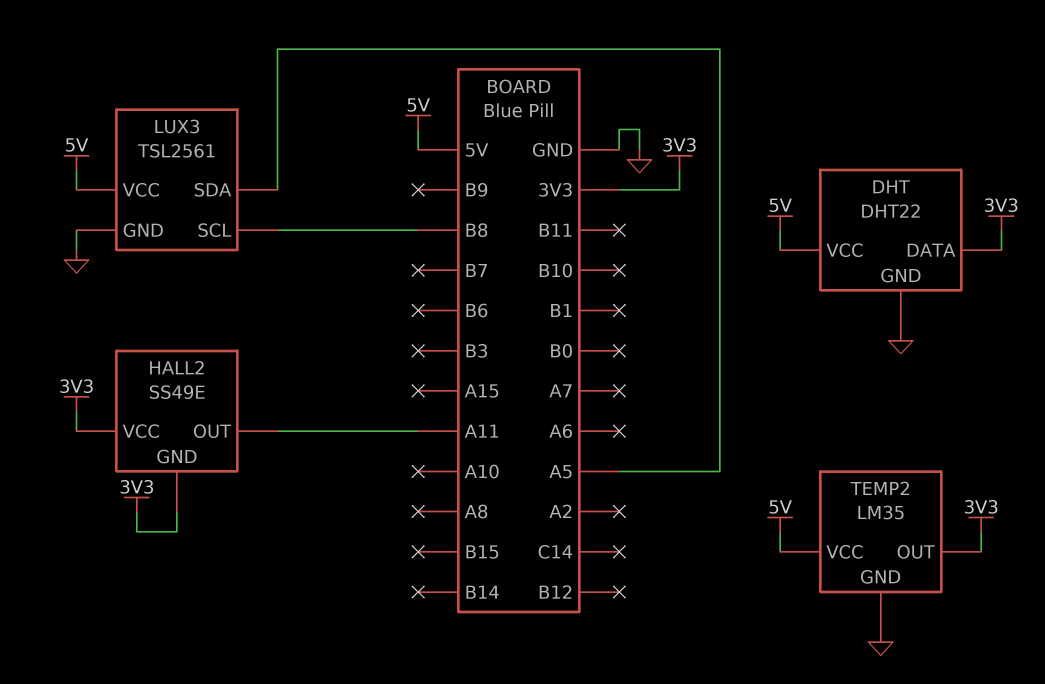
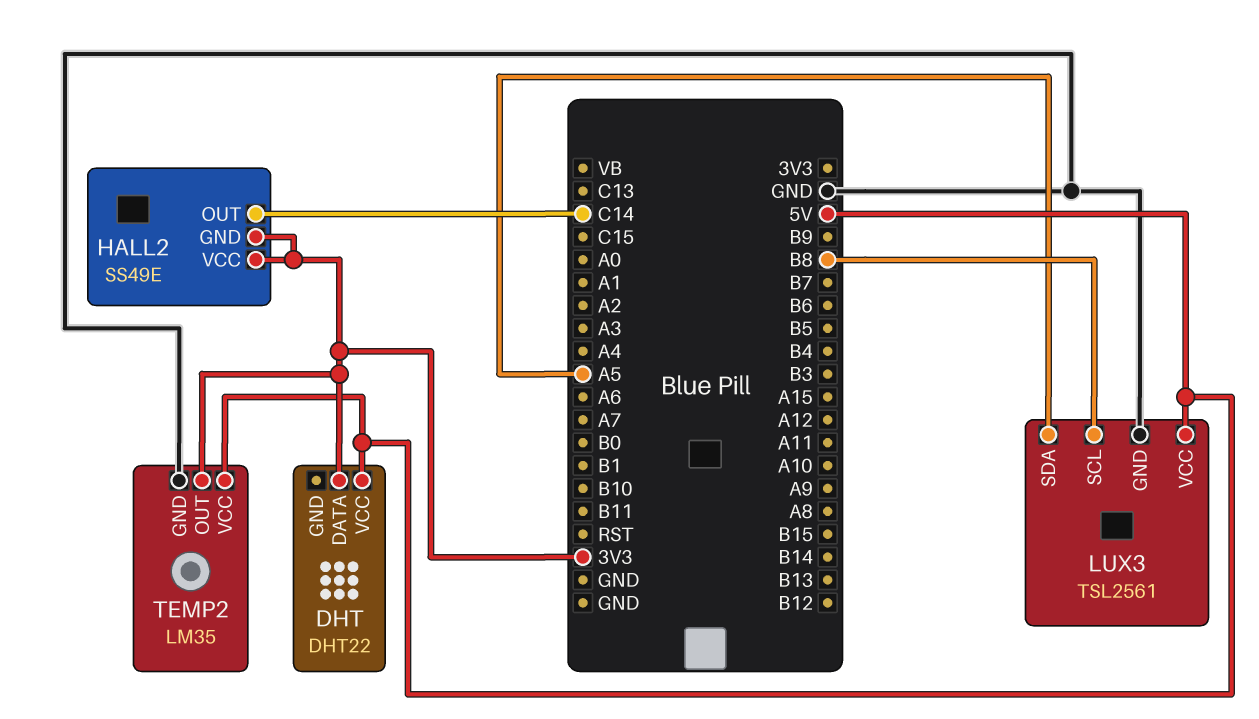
DHT pin GND: GND -> none
HALL2 pin OUT: A11 -> C14

